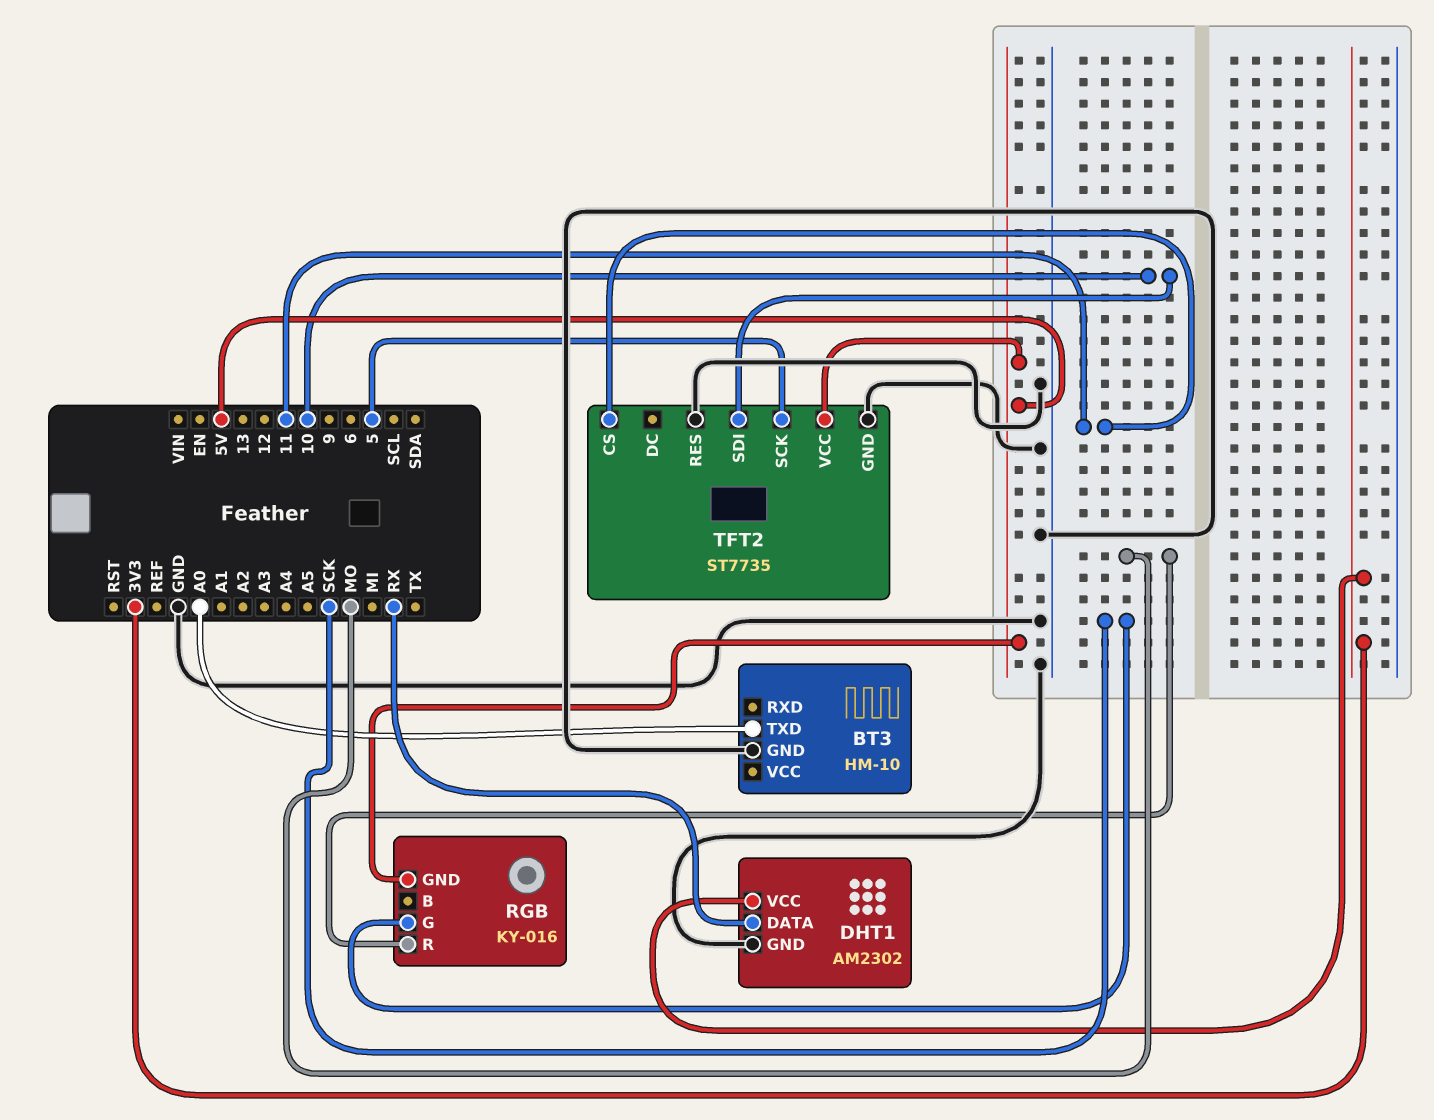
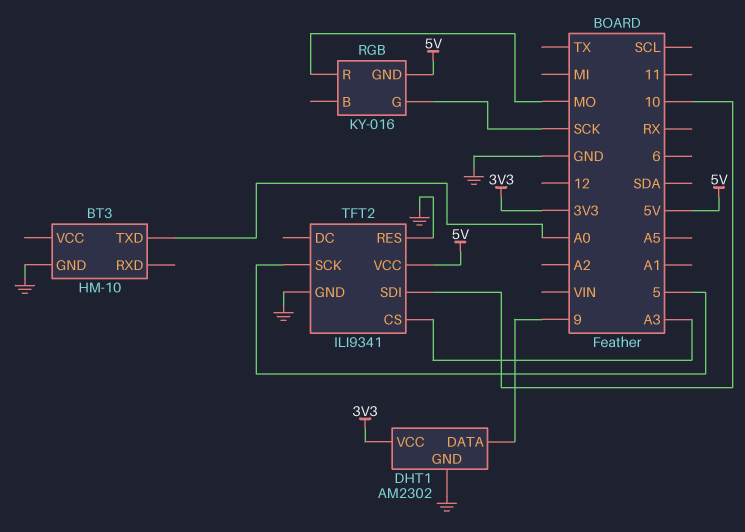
DHT1 pin DATA: RX -> 9
TFT2: ST7735 -> ILI9341
TFT2 pin CS: 11 -> A3

